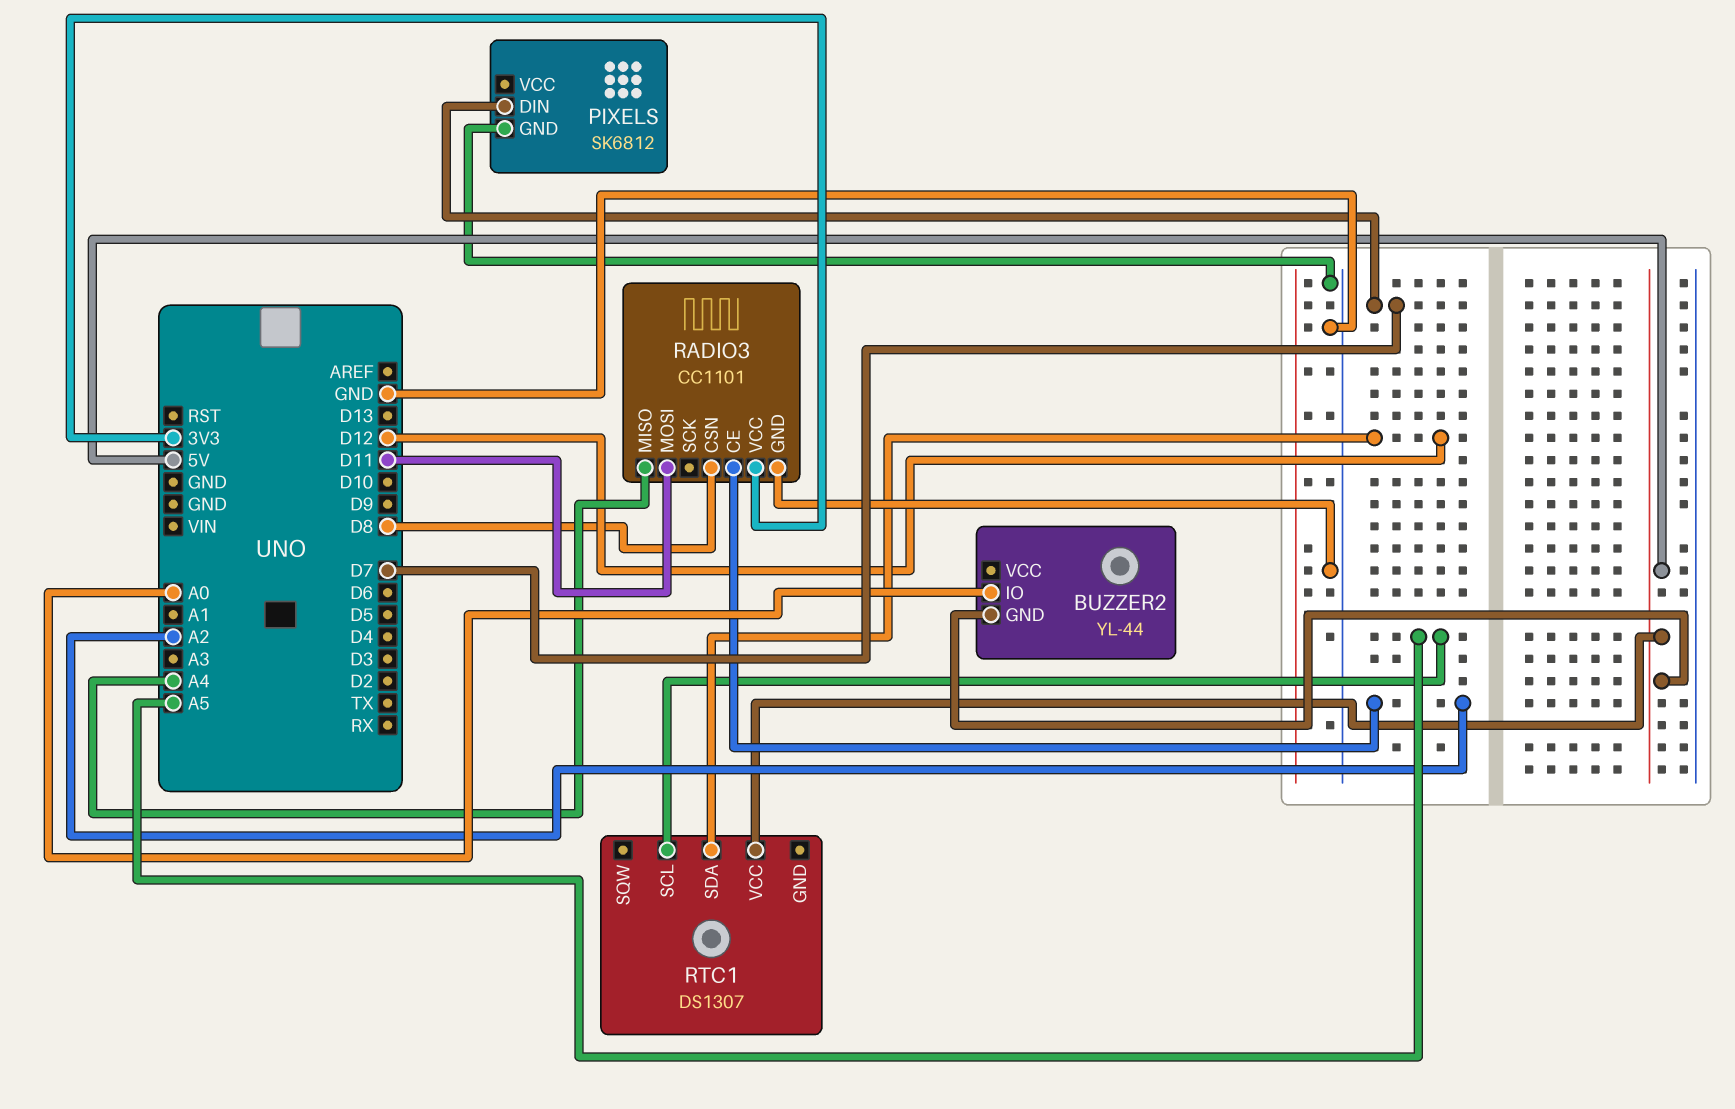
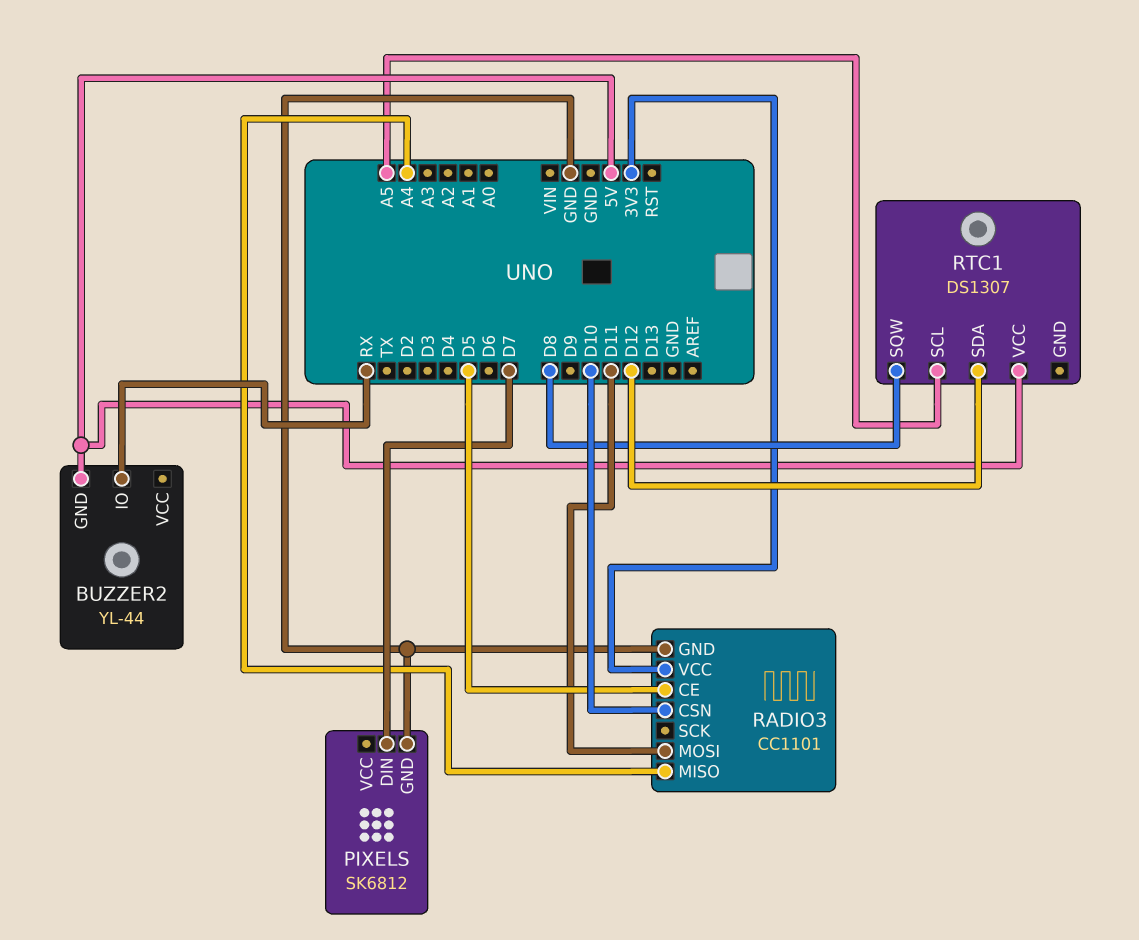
BUZZER2 pin IO: A0 -> RX
RADIO3 pin CE: A2 -> D5
RADIO3 pin CSN: D8 -> D10
RTC1 pin SQW: none -> D8

